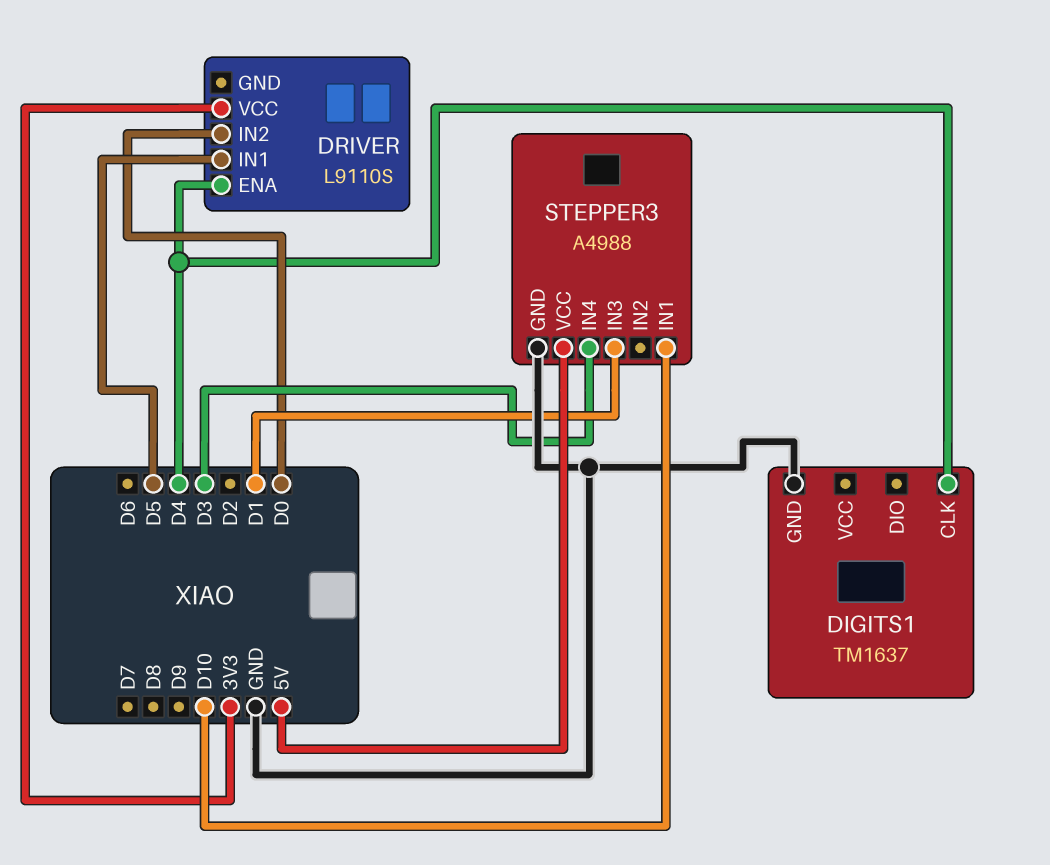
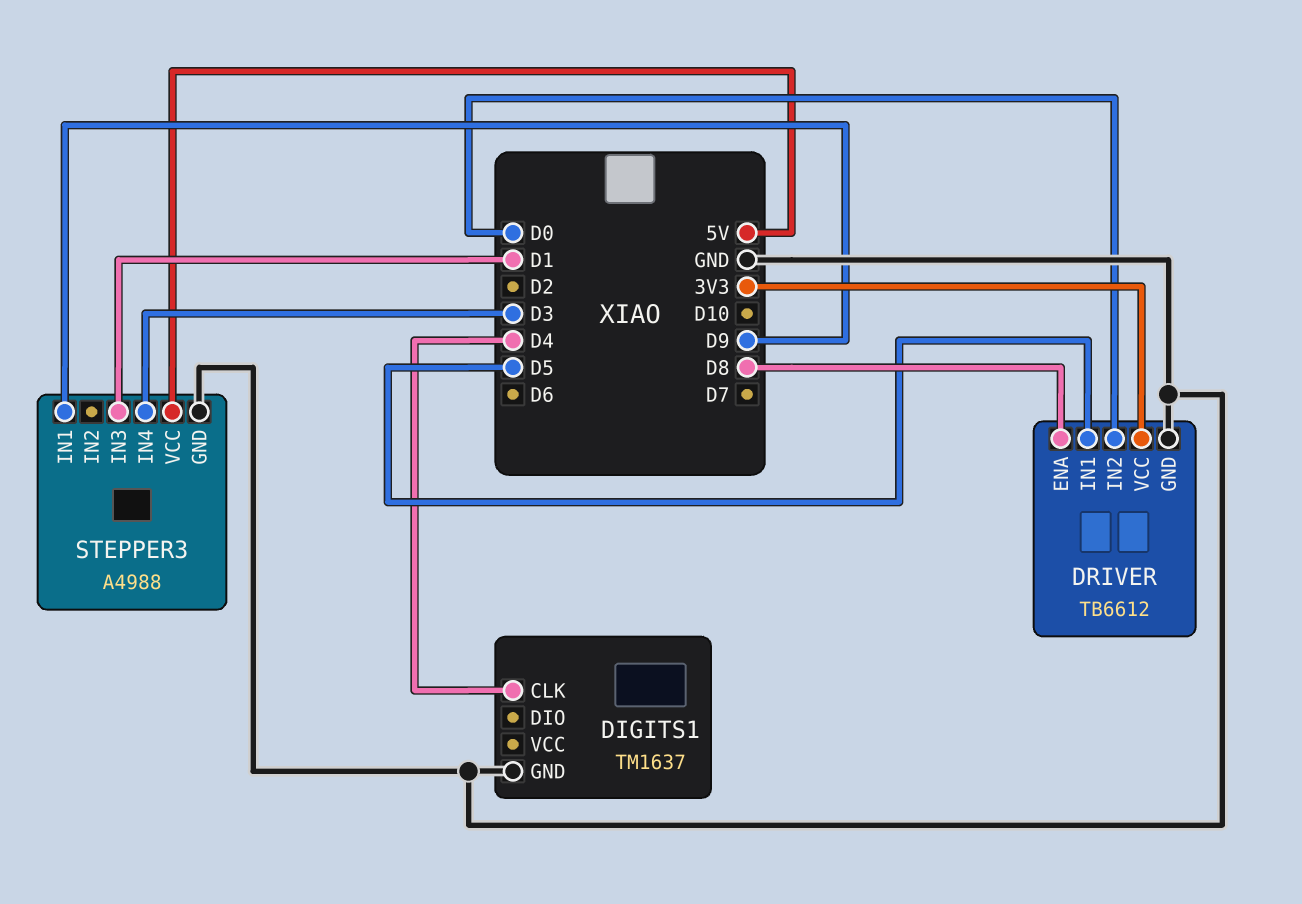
DRIVER: L9110S -> TB6612
DRIVER pin ENA: D4 -> D8
DRIVER pin GND: none -> GND
STEPPER3 pin IN1: D10 -> D9

